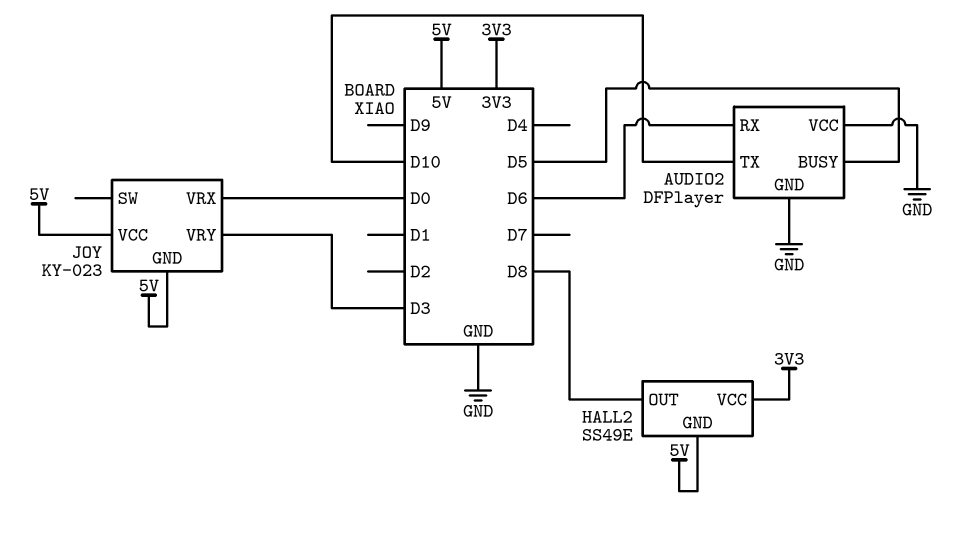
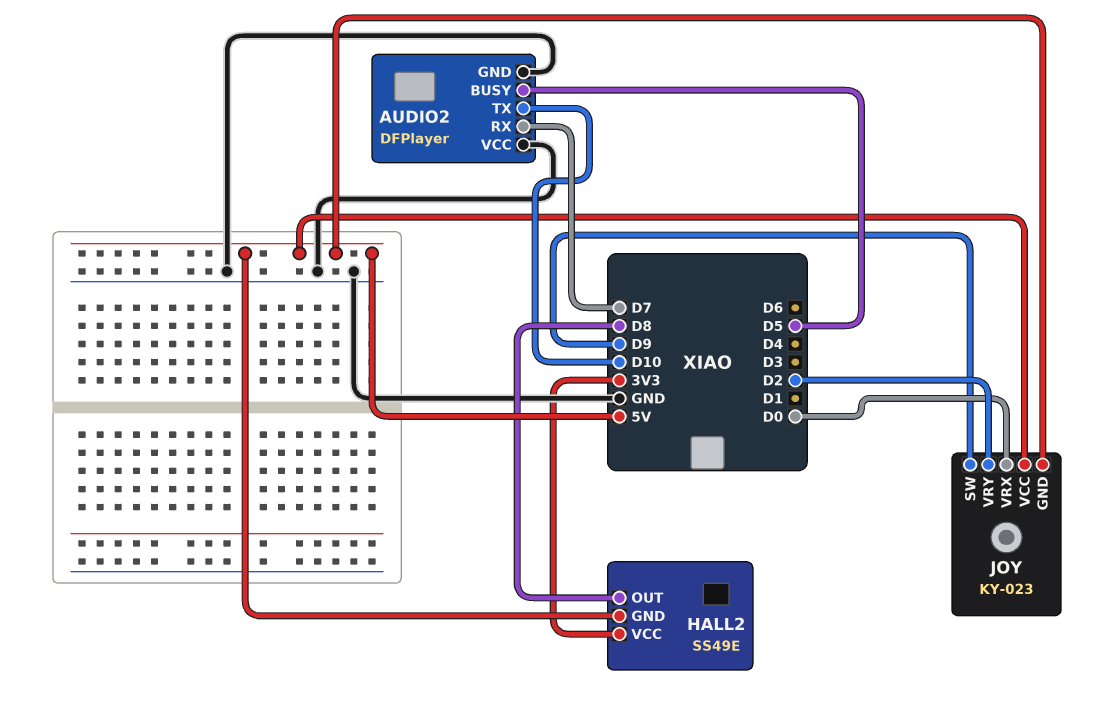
AUDIO2 pin RX: D6 -> D7
JOY pin SW: none -> D9
JOY pin VRY: D3 -> D2

